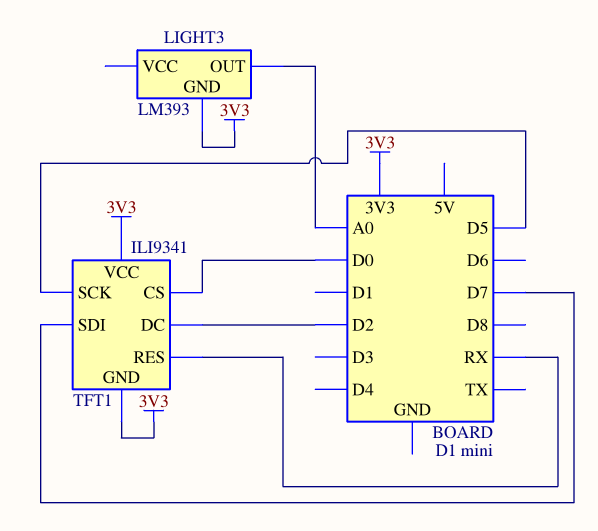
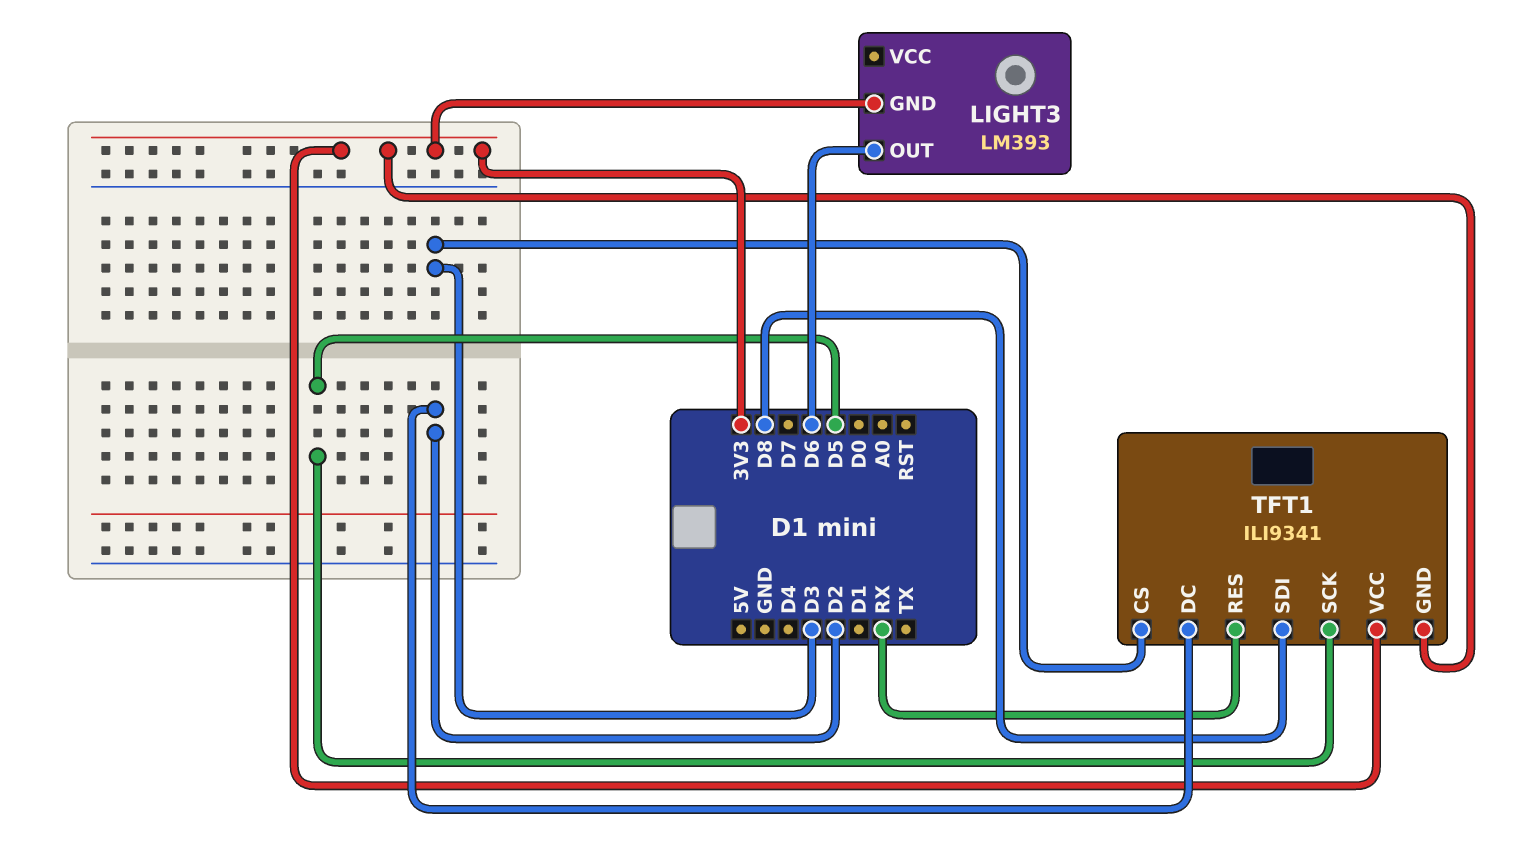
LIGHT3 pin OUT: A0 -> D6
TFT1 pin CS: D0 -> D3
TFT1 pin SDI: D7 -> D8

